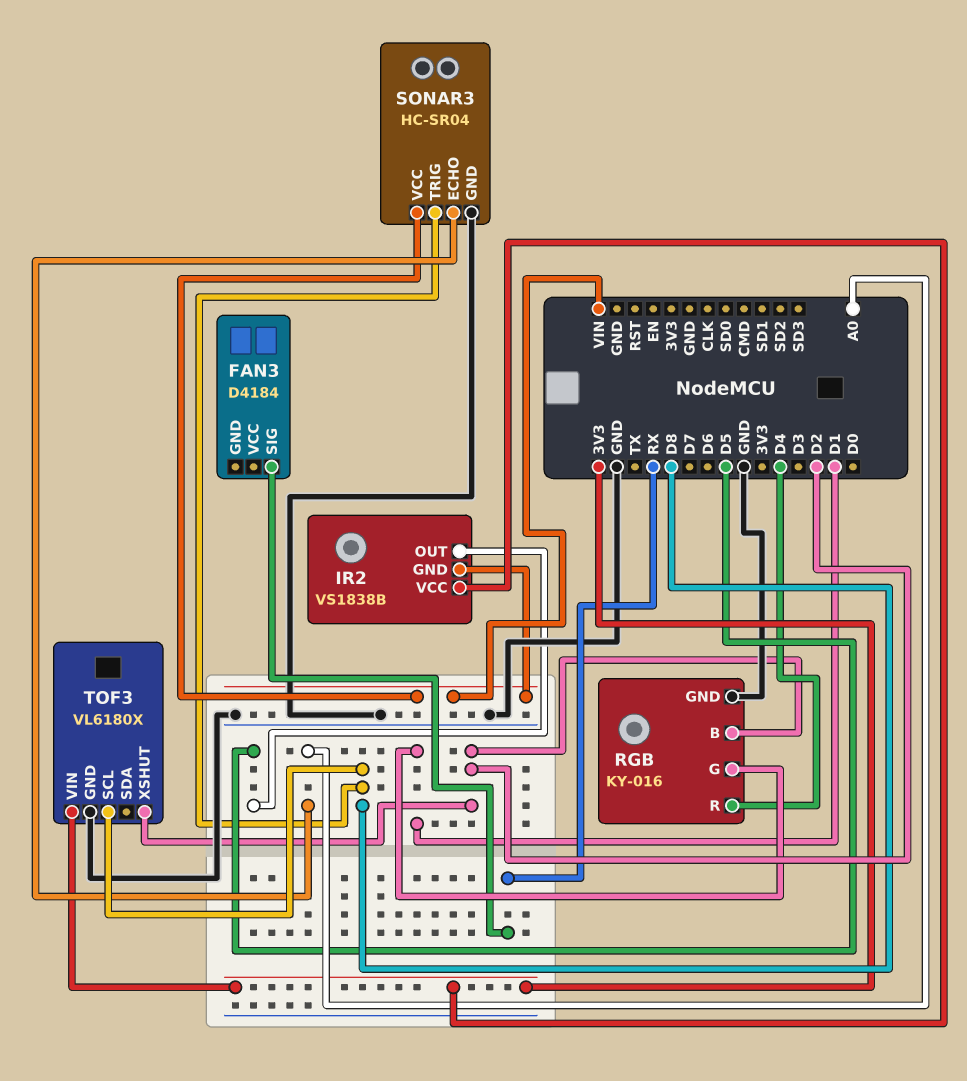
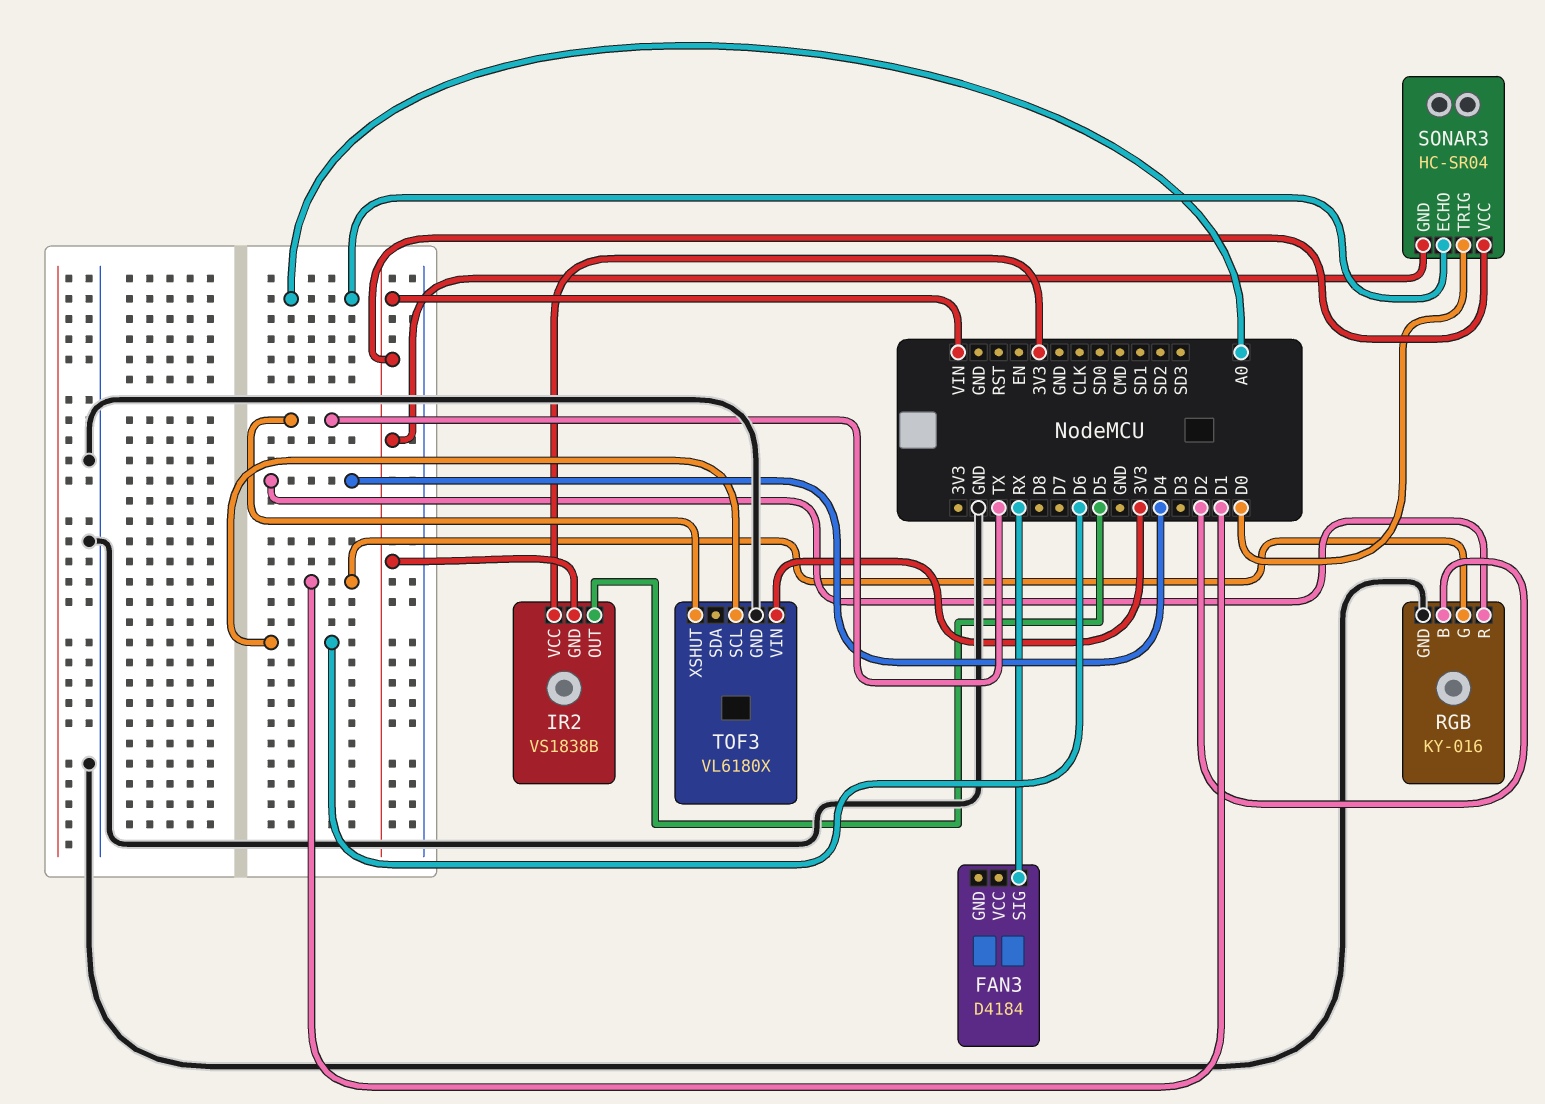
SONAR3 pin GND: GND -> VIN
SONAR3 pin TRIG: D8 -> D0
TOF3 pin SCL: D8 -> D6
TOF3 pin XSHUT: D2 -> TX

